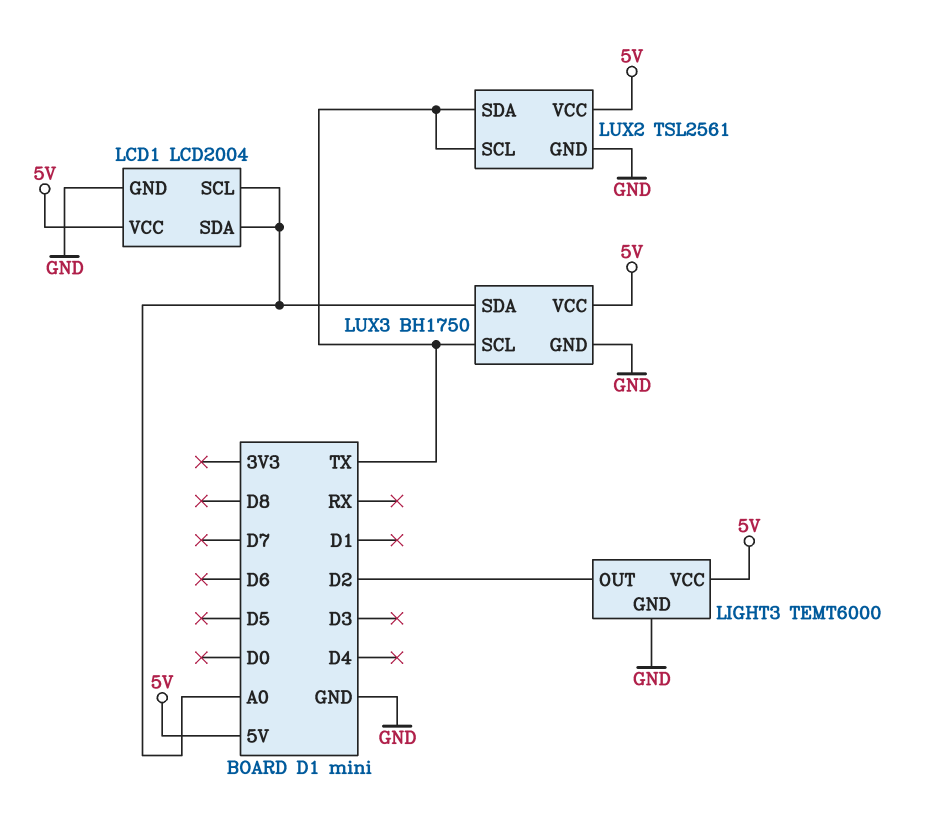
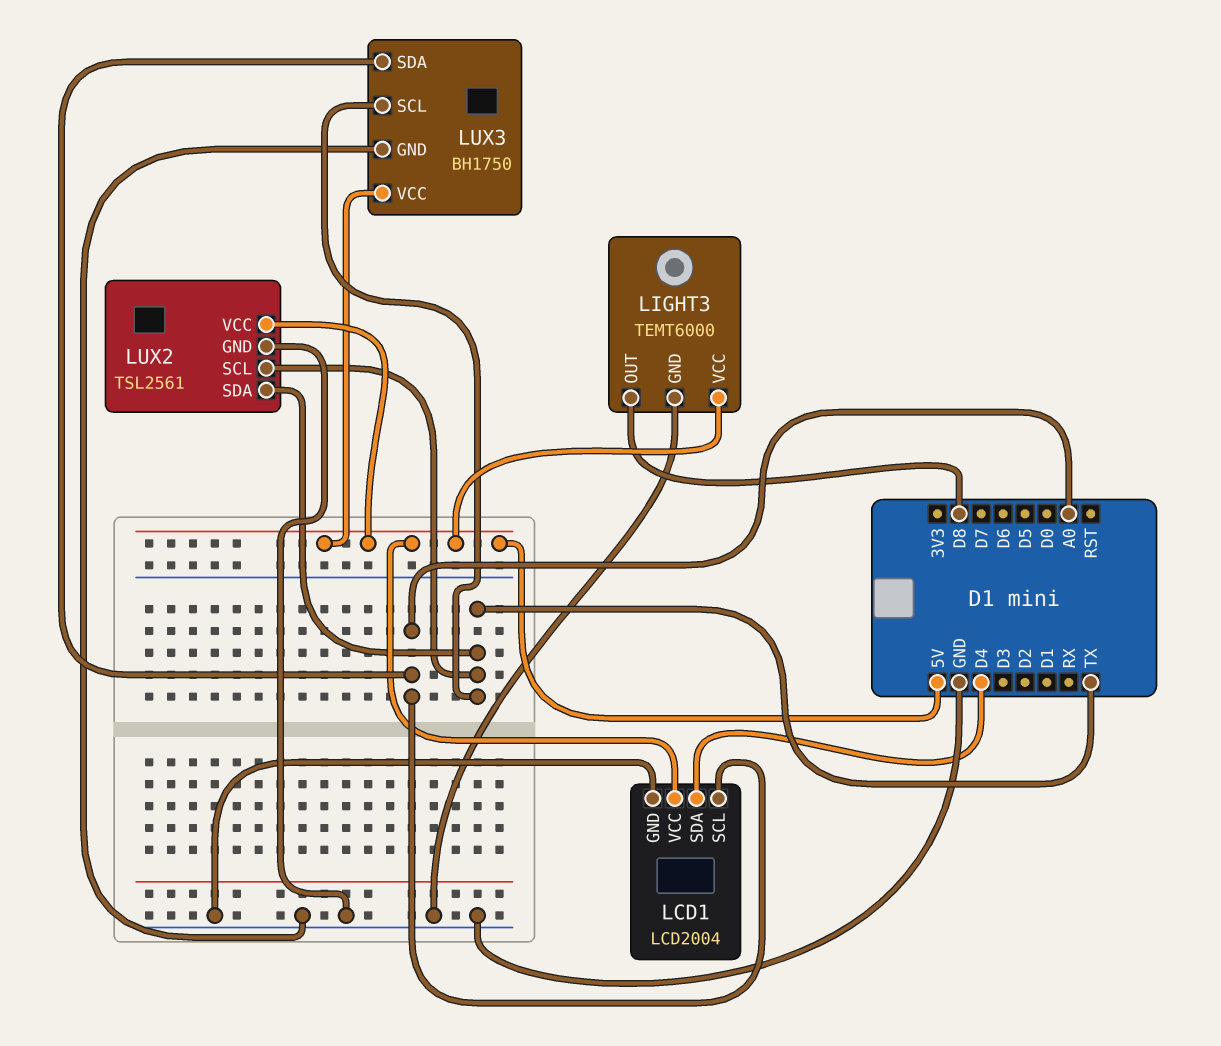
LCD1 pin SDA: A0 -> D4
LIGHT3 pin OUT: D2 -> D8

